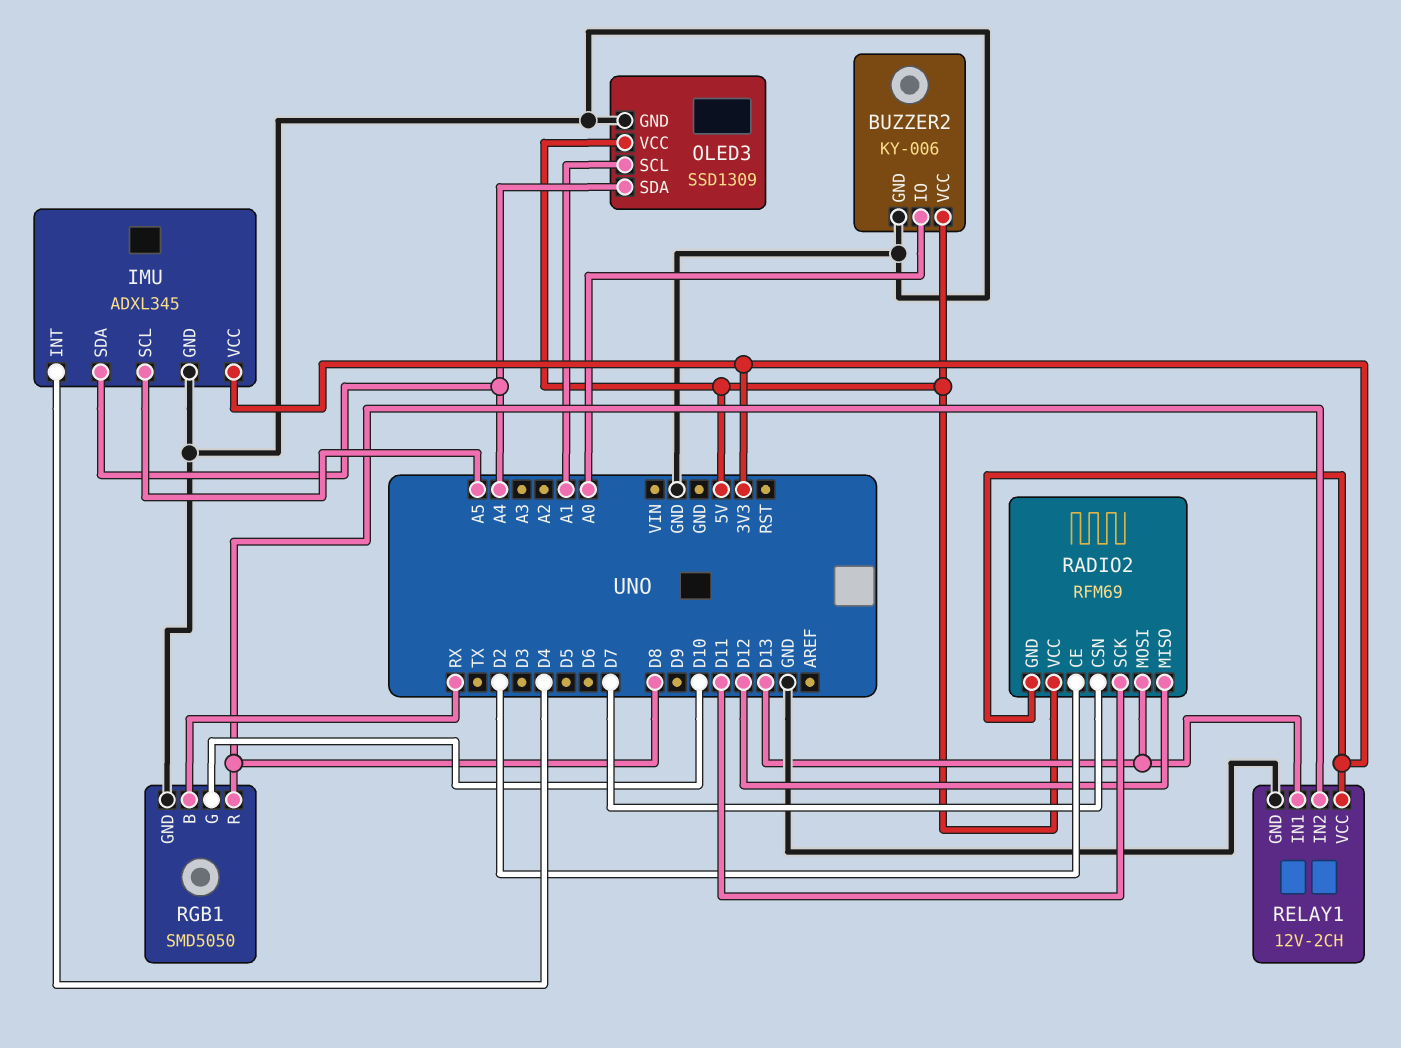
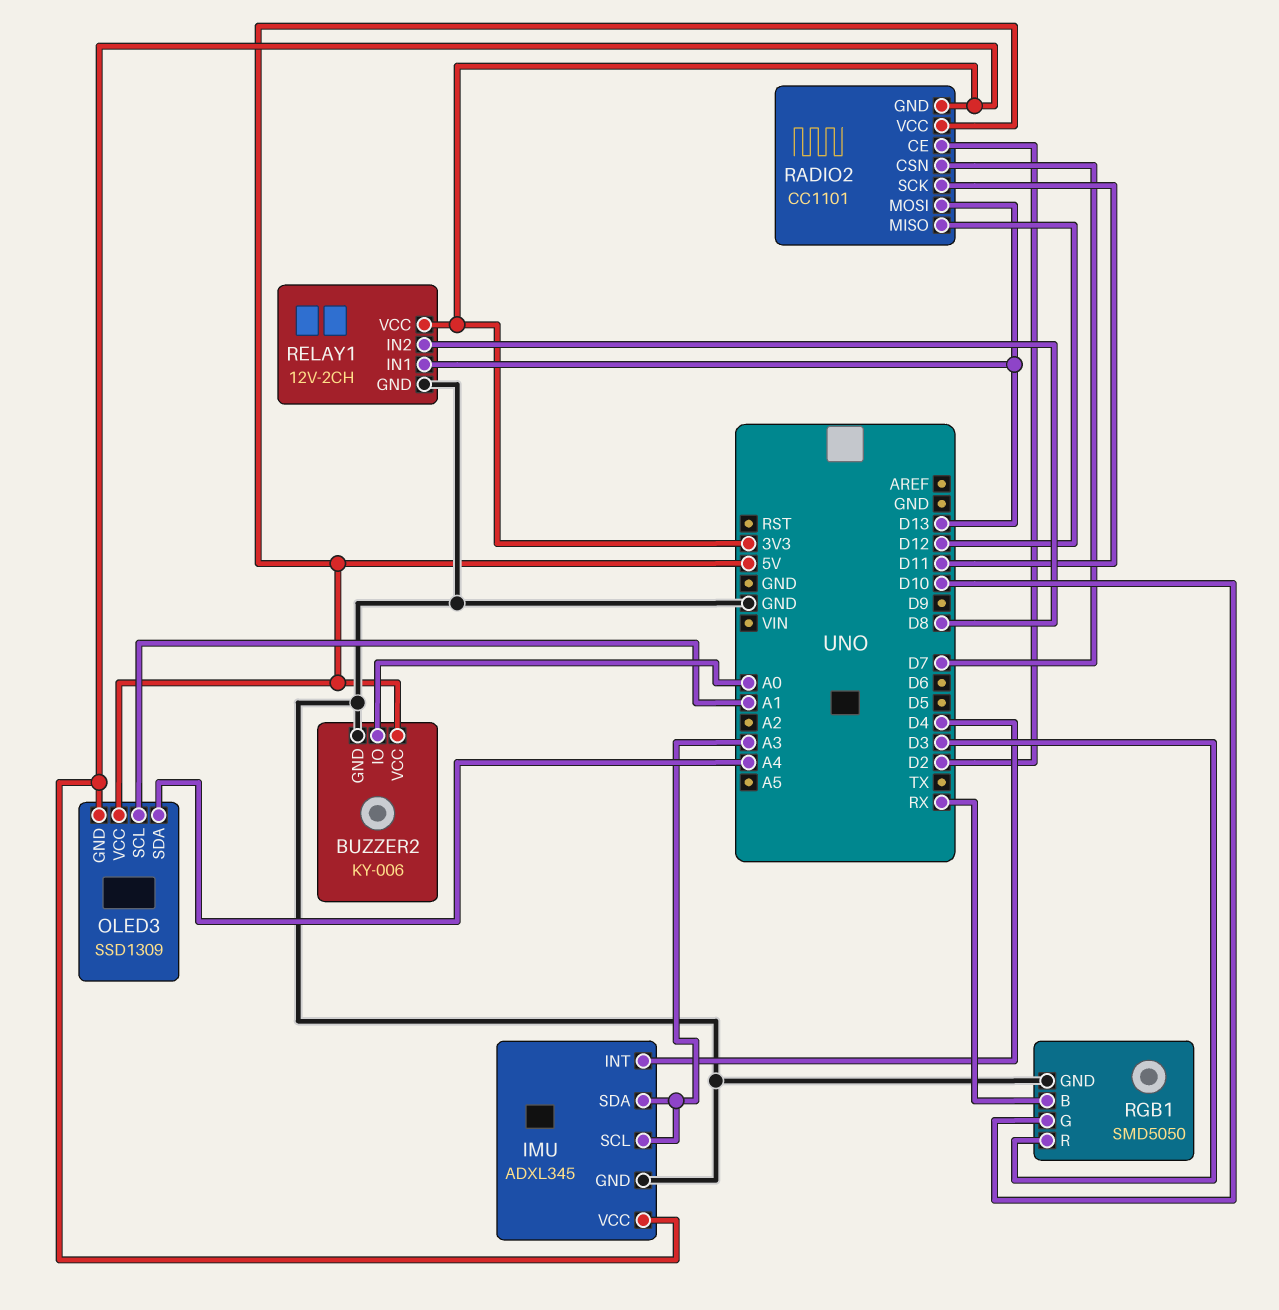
IMU pin SCL: A5 -> A3
IMU pin SDA: A4 -> A3
OLED3 pin GND: GND -> 3V3
RADIO2: RFM69 -> CC1101
RGB1 pin R: D8 -> D3

